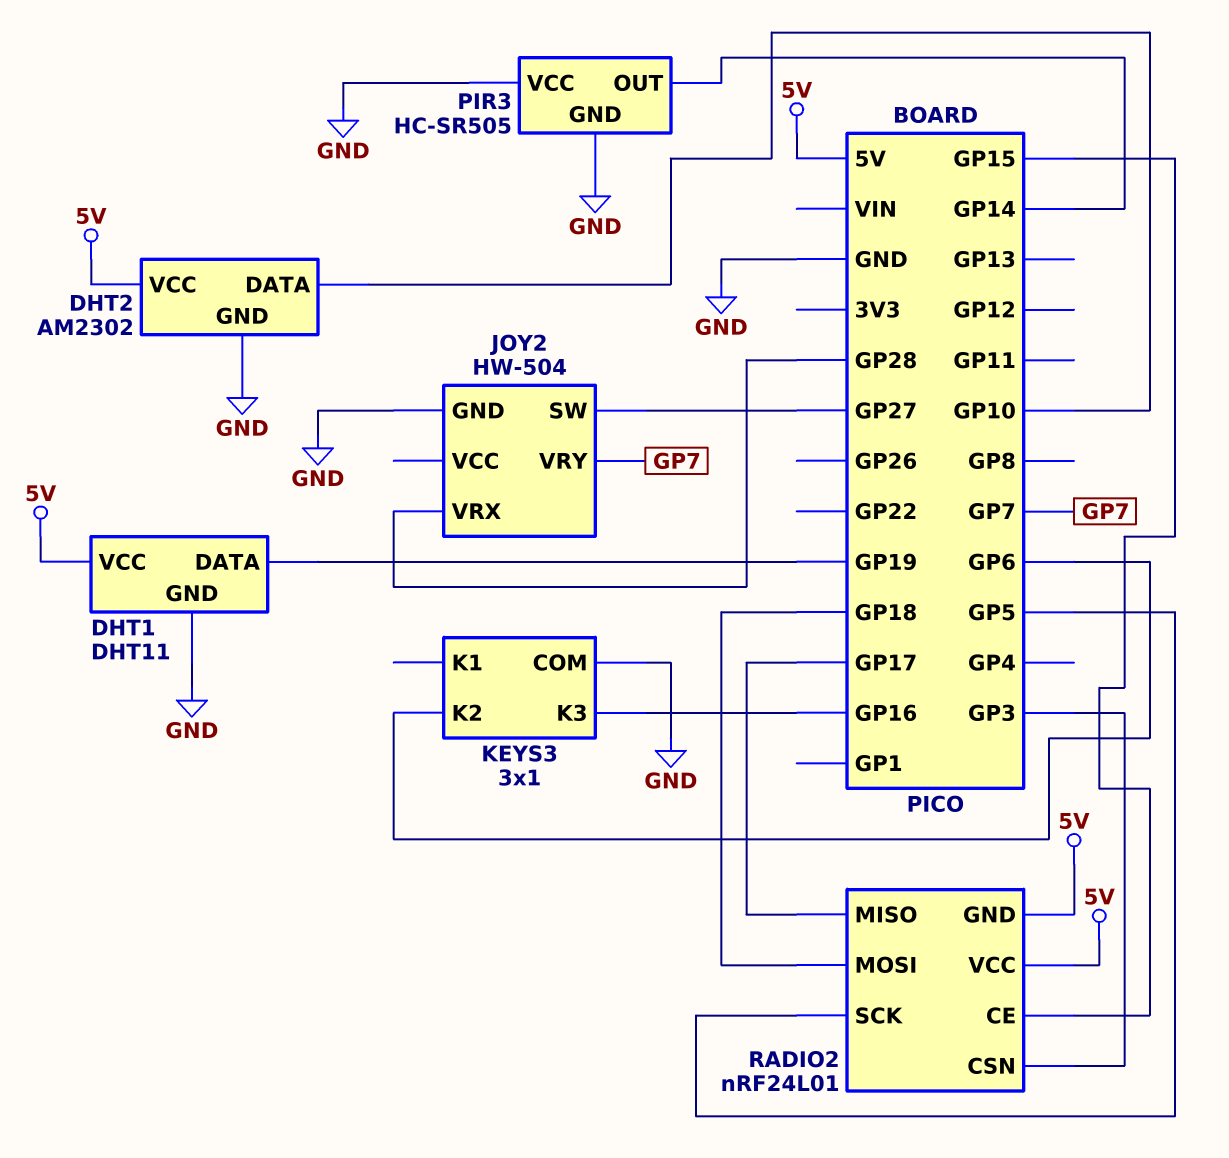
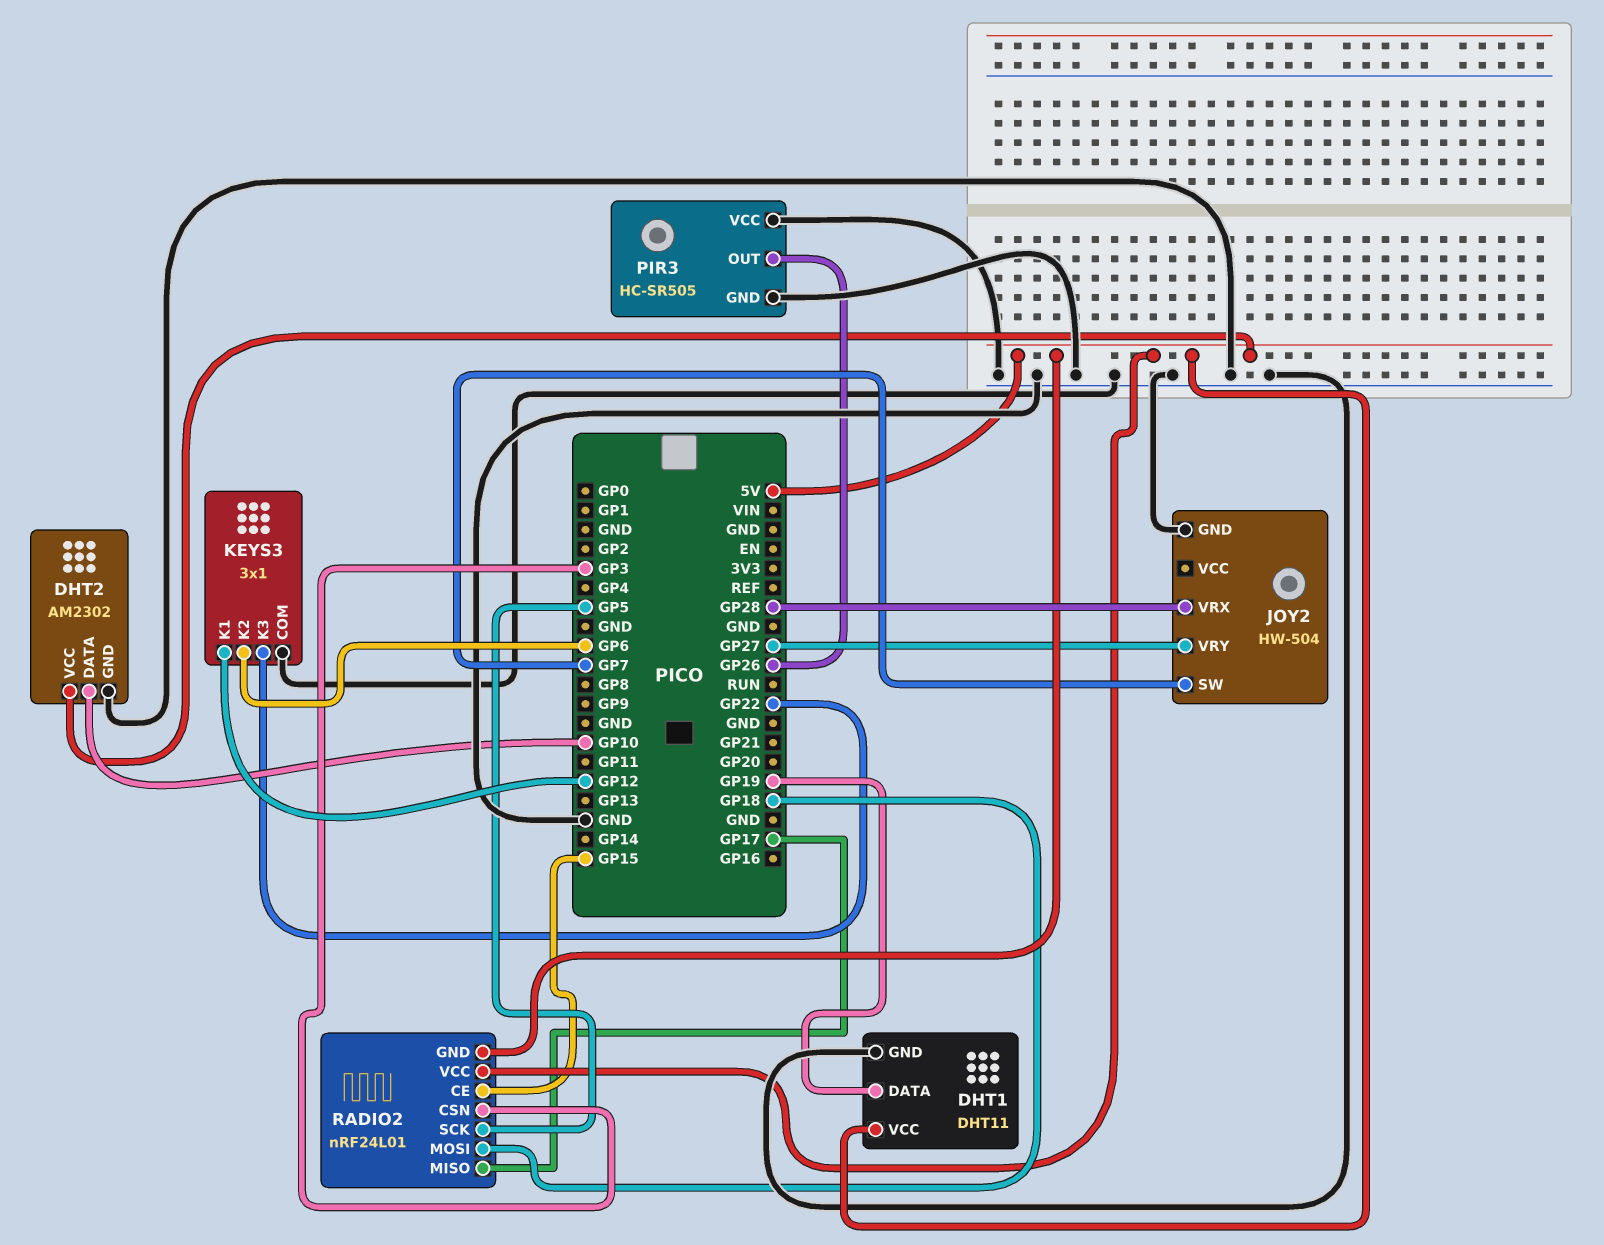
JOY2 pin SW: GP27 -> GP7
JOY2 pin VRY: GP7 -> GP27
KEYS3 pin K1: none -> GP12
KEYS3 pin K3: GP16 -> GP22
PIR3 pin OUT: GP14 -> GP26

